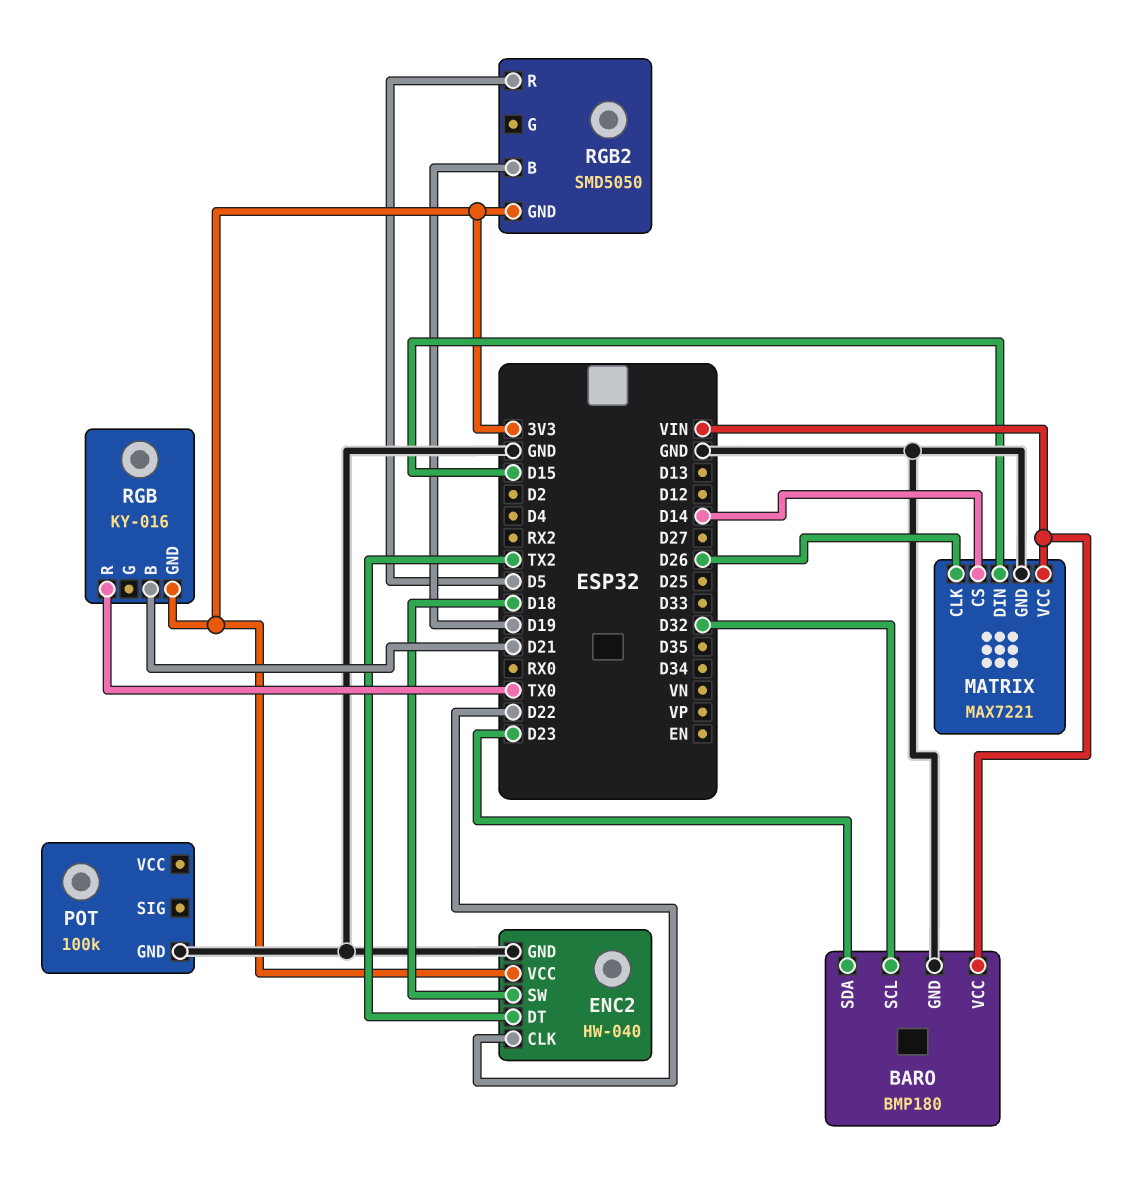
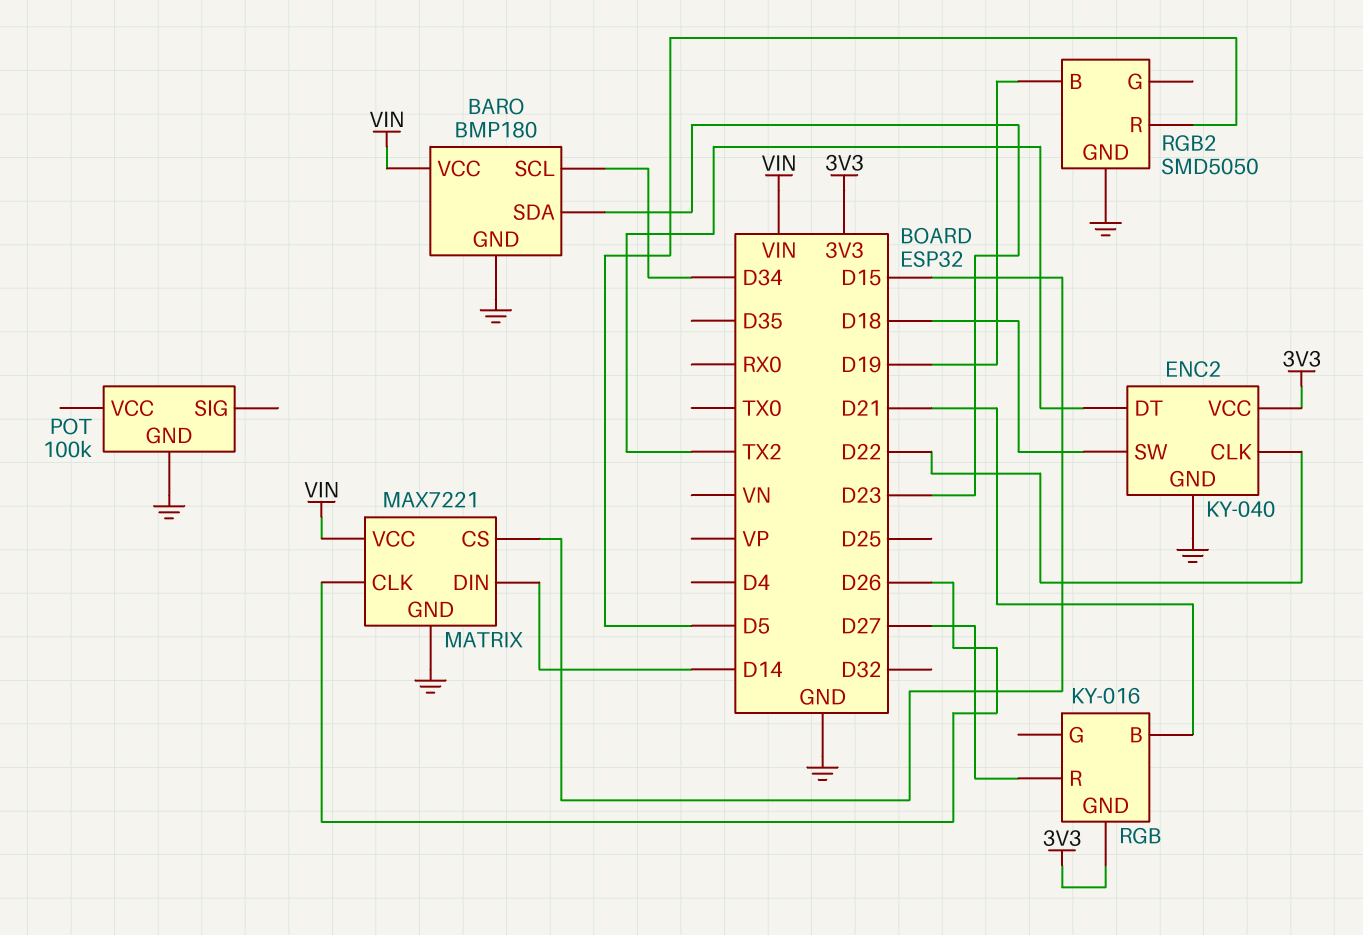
BARO pin SCL: D32 -> D34
ENC2: HW-040 -> KY-040
MATRIX pin CS: D14 -> D15
MATRIX pin DIN: D15 -> D14
RGB pin R: TX0 -> D27
RGB2 pin GND: 3V3 -> GND

